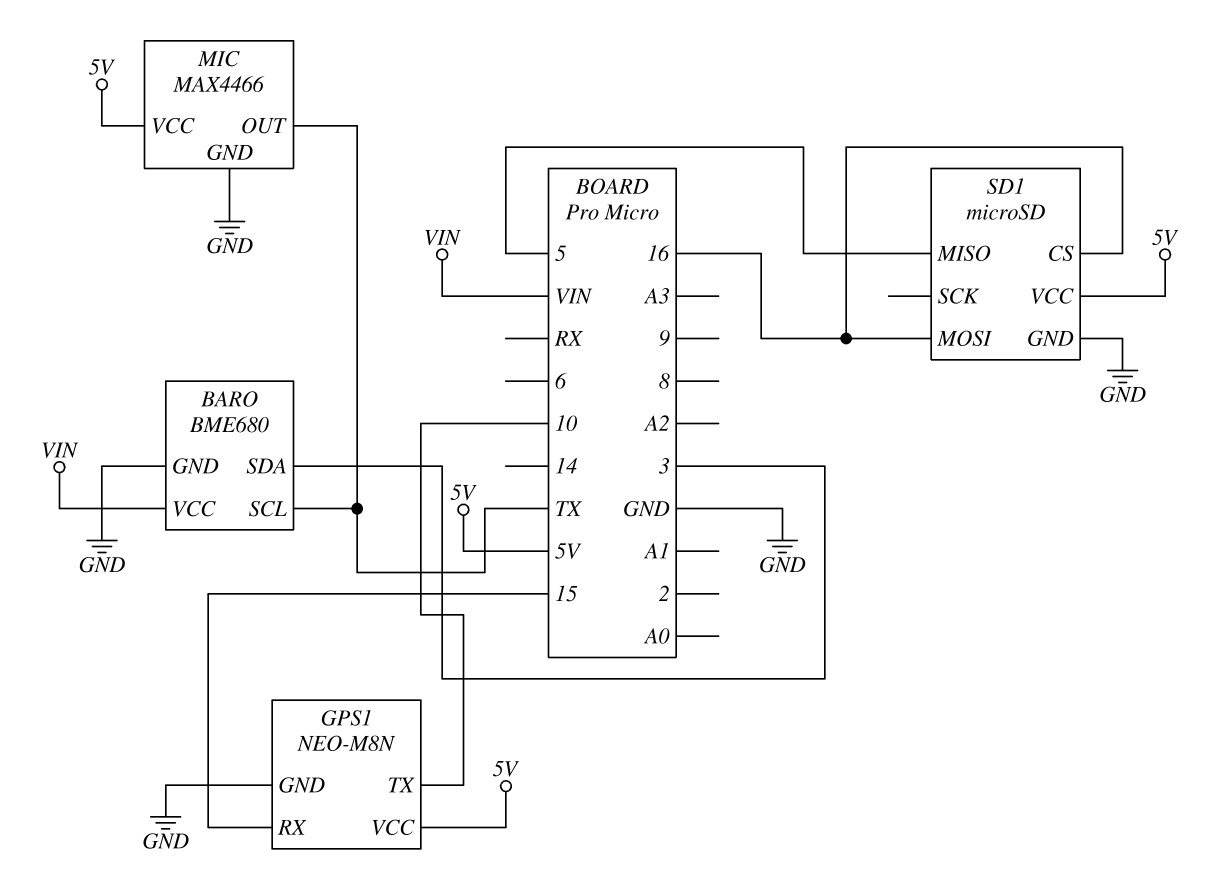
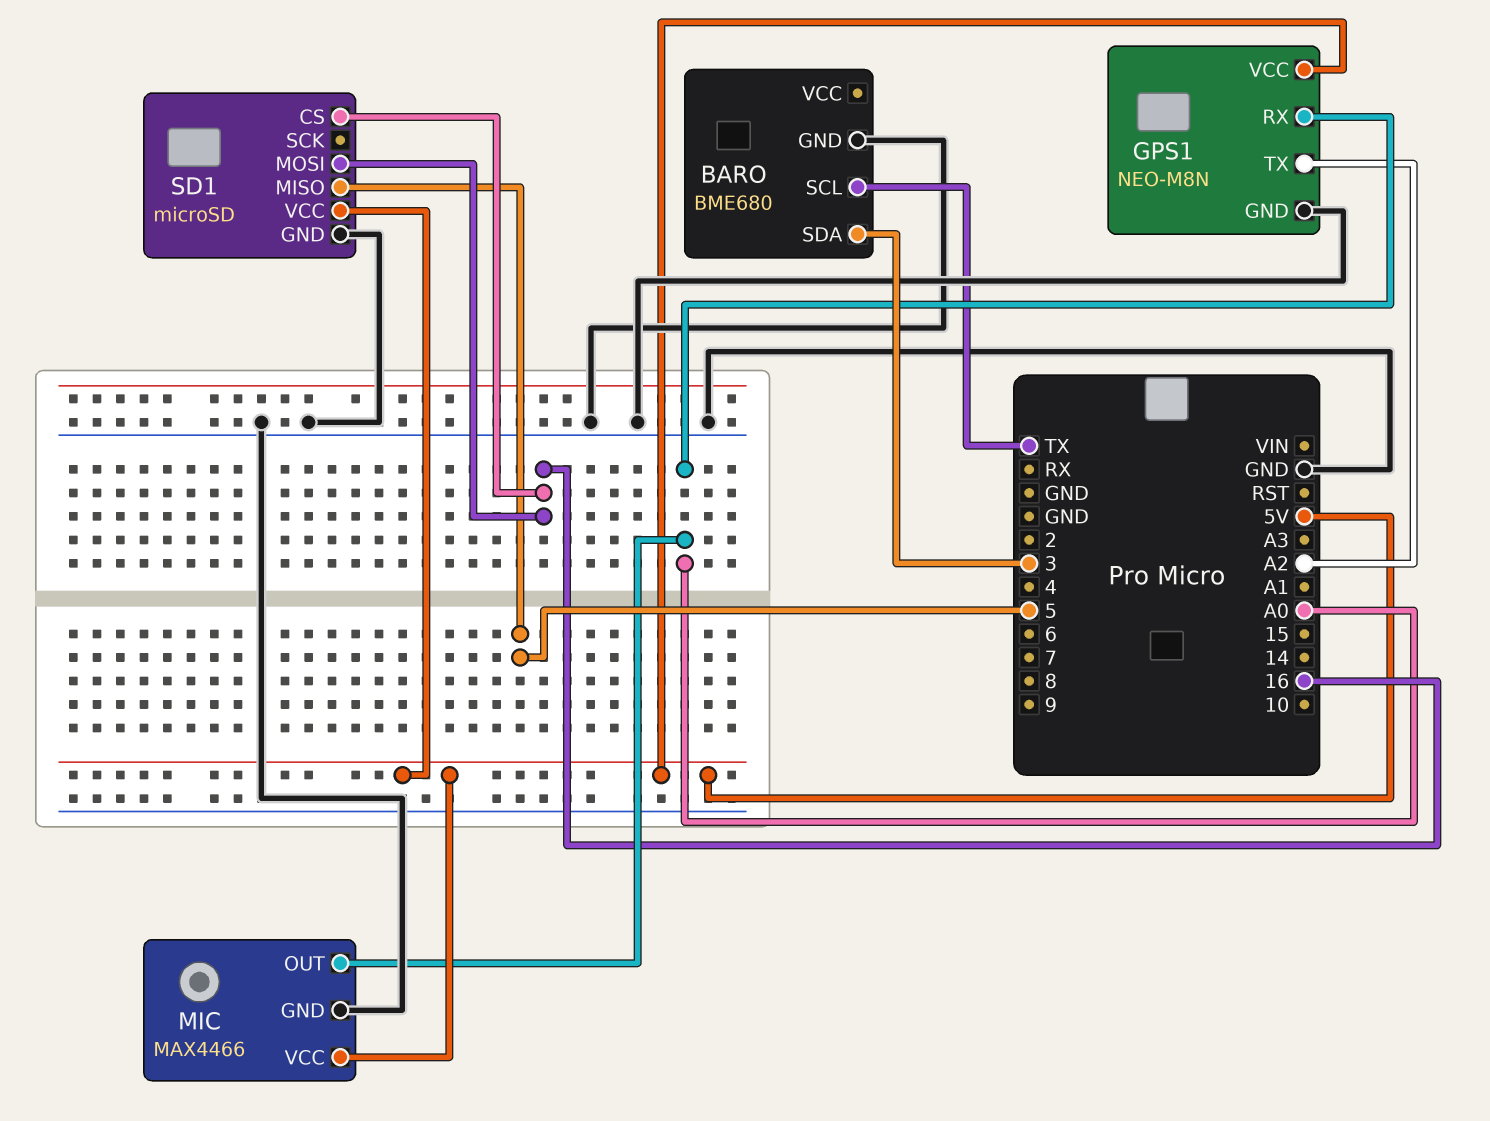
BARO pin VCC: VIN -> none
GPS1 pin RX: 15 -> A0
GPS1 pin TX: 10 -> A2
MIC pin OUT: TX -> A0

